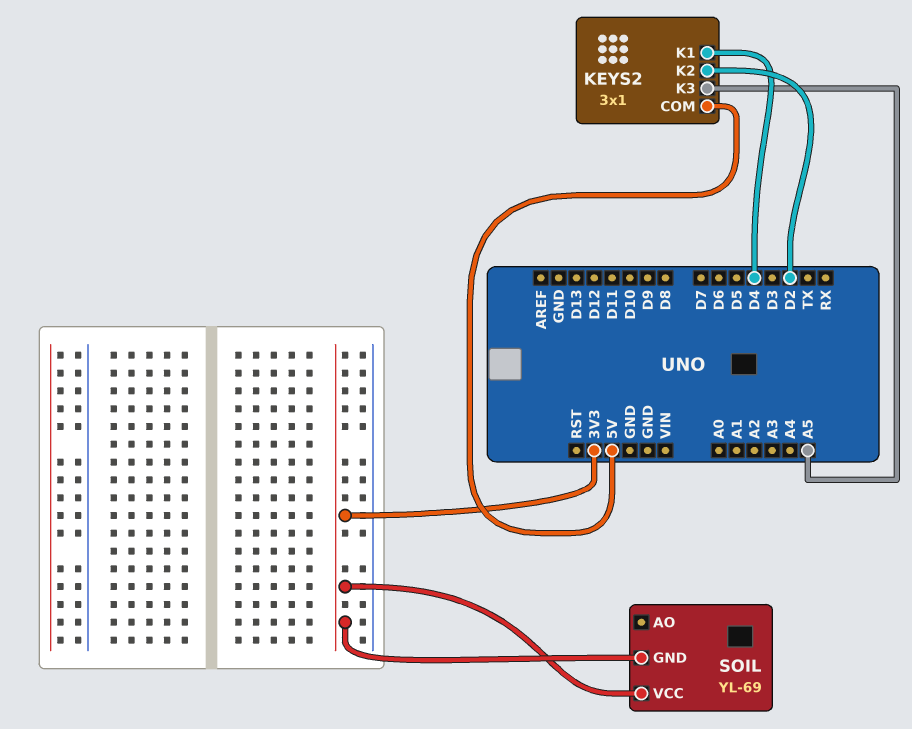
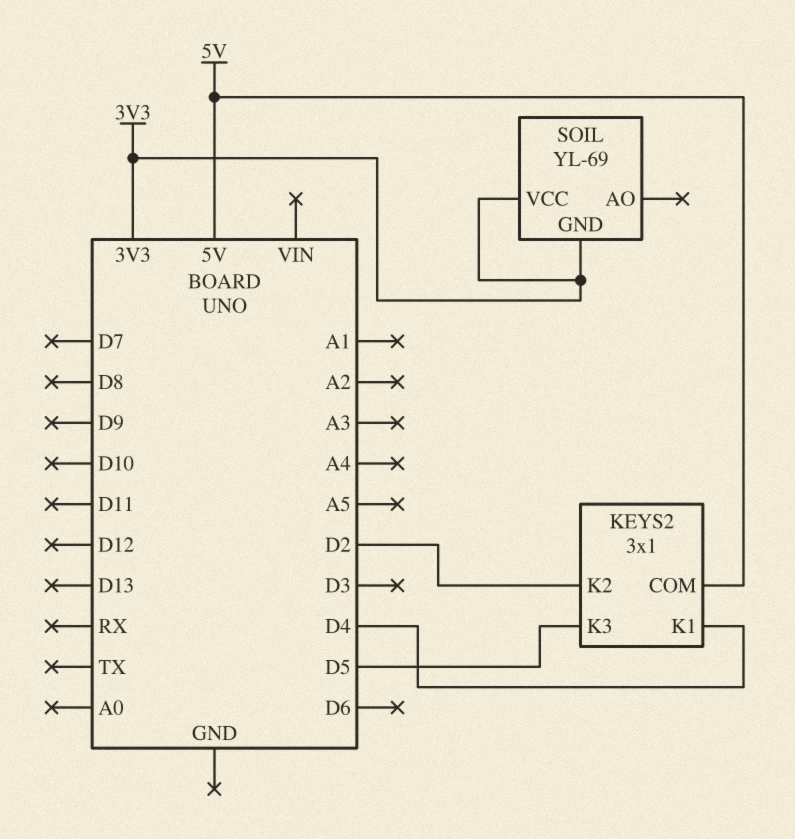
KEYS2 pin K3: A5 -> D5

